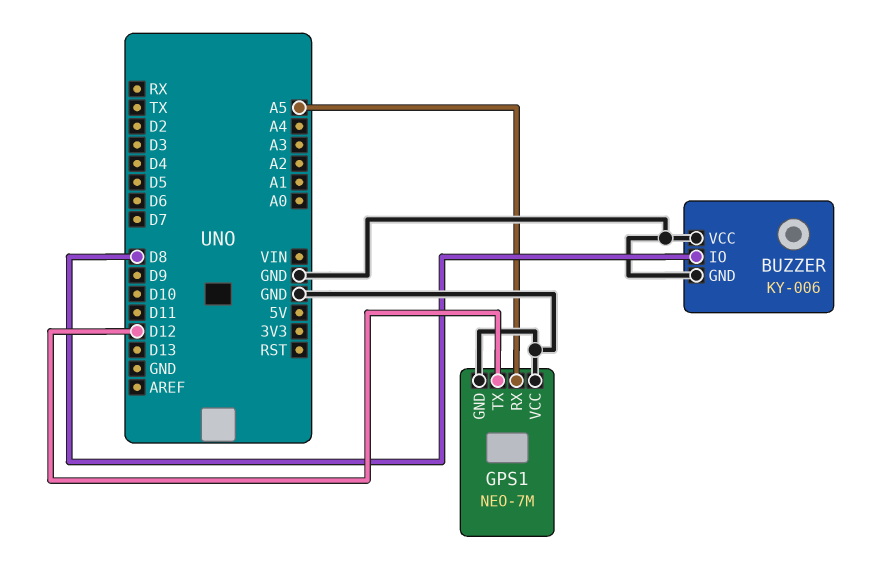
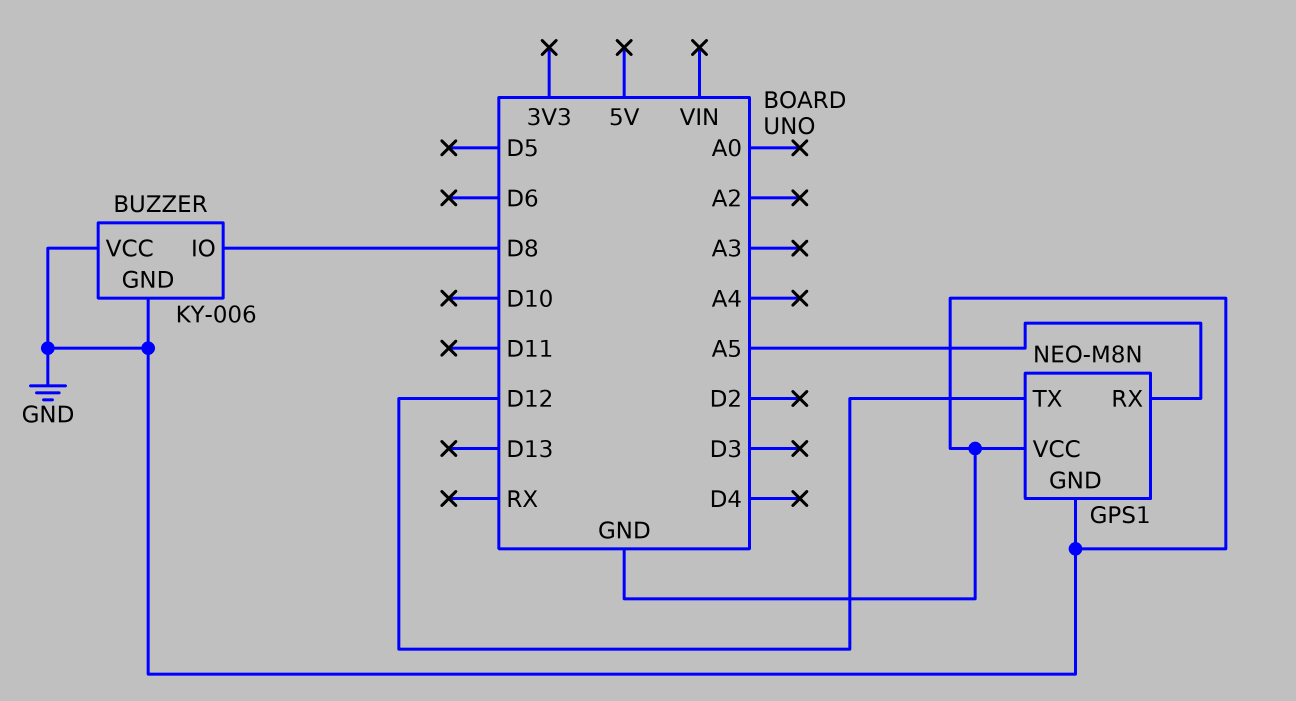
GPS1: NEO-7M -> NEO-M8N

